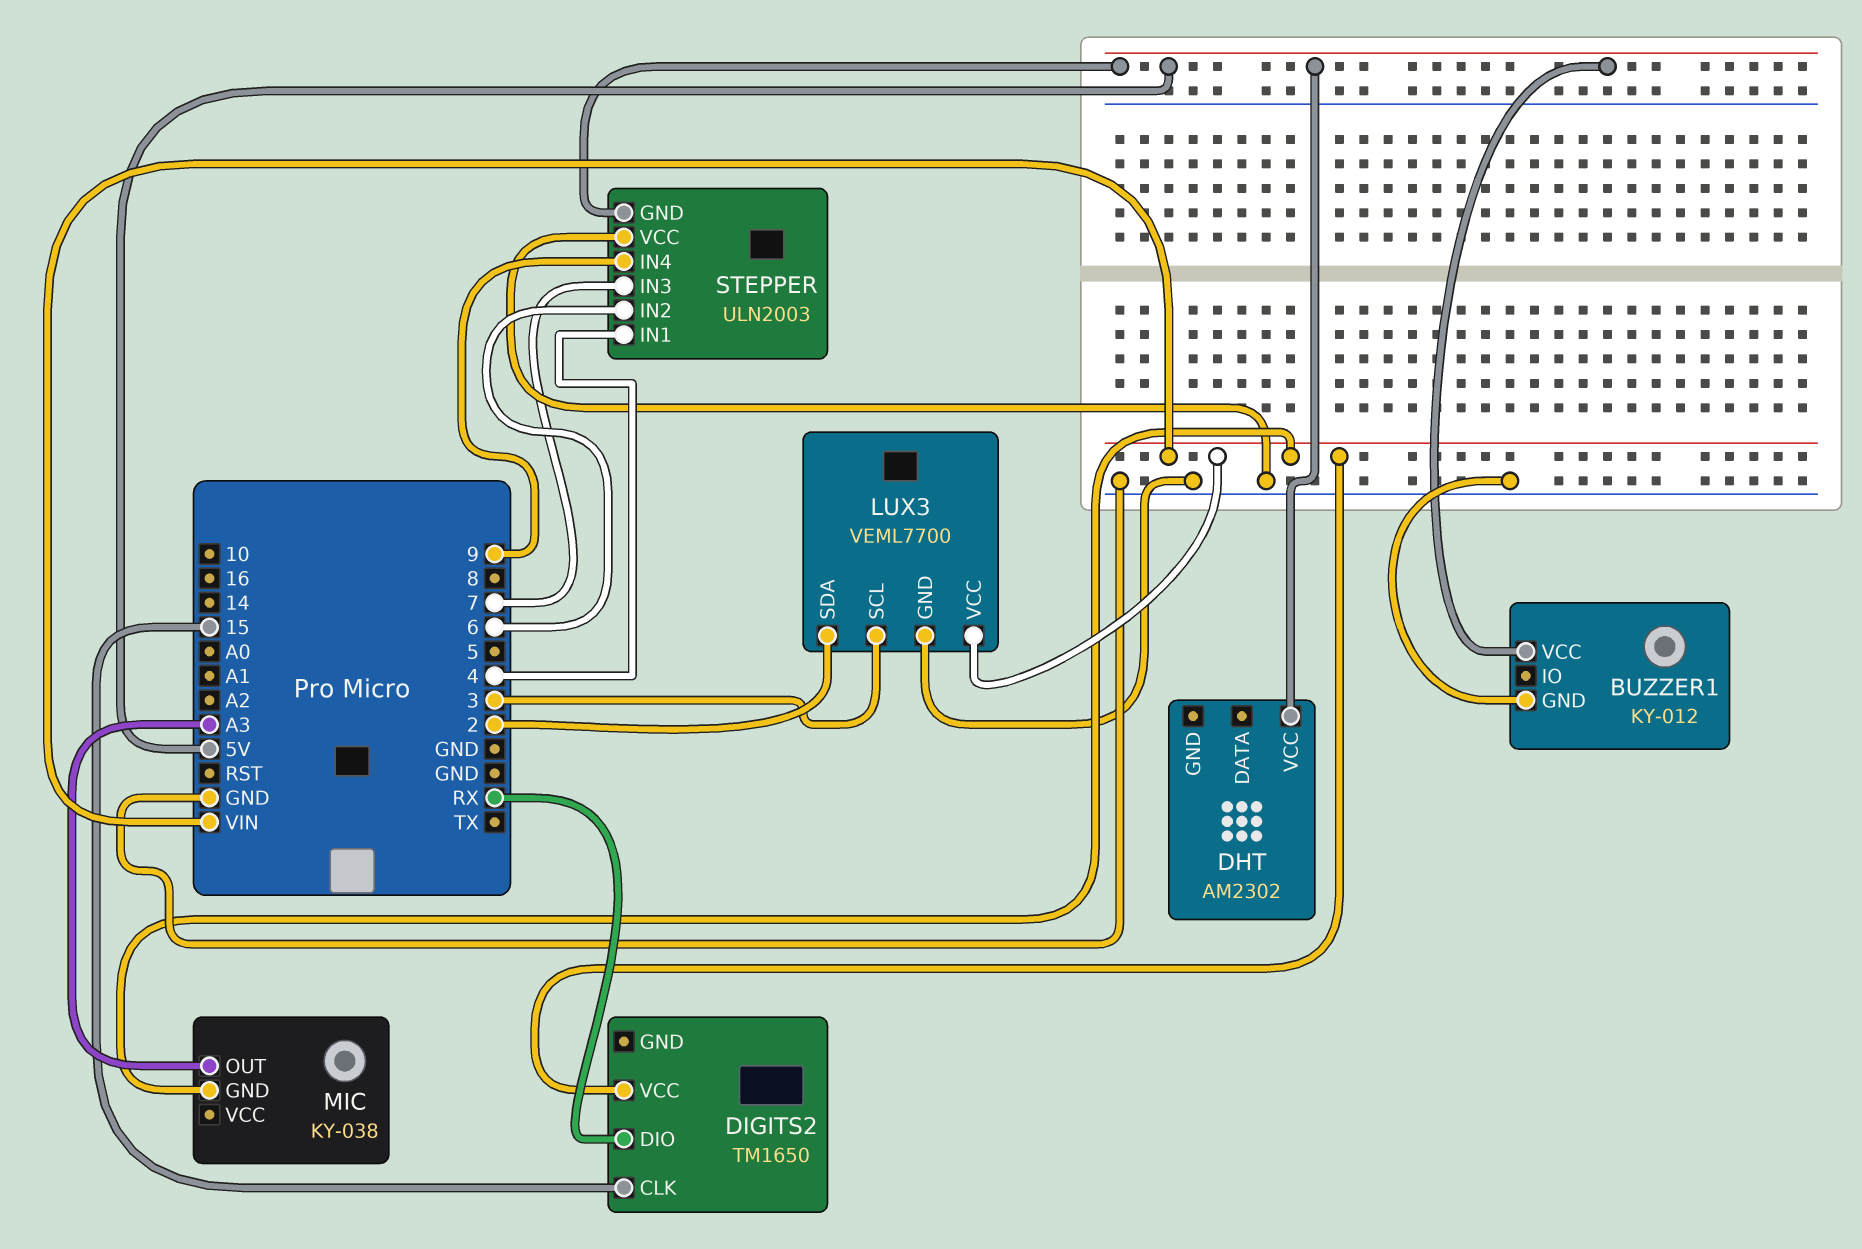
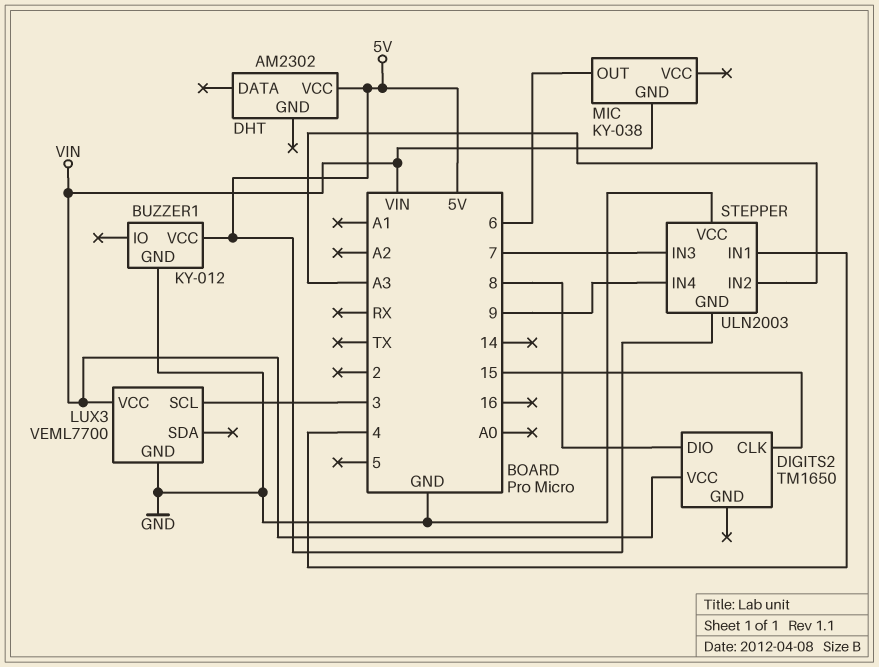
DIGITS2 pin DIO: RX -> 8
LUX3 pin SDA: 2 -> none
MIC pin OUT: A3 -> 6
STEPPER pin IN2: 6 -> A3

